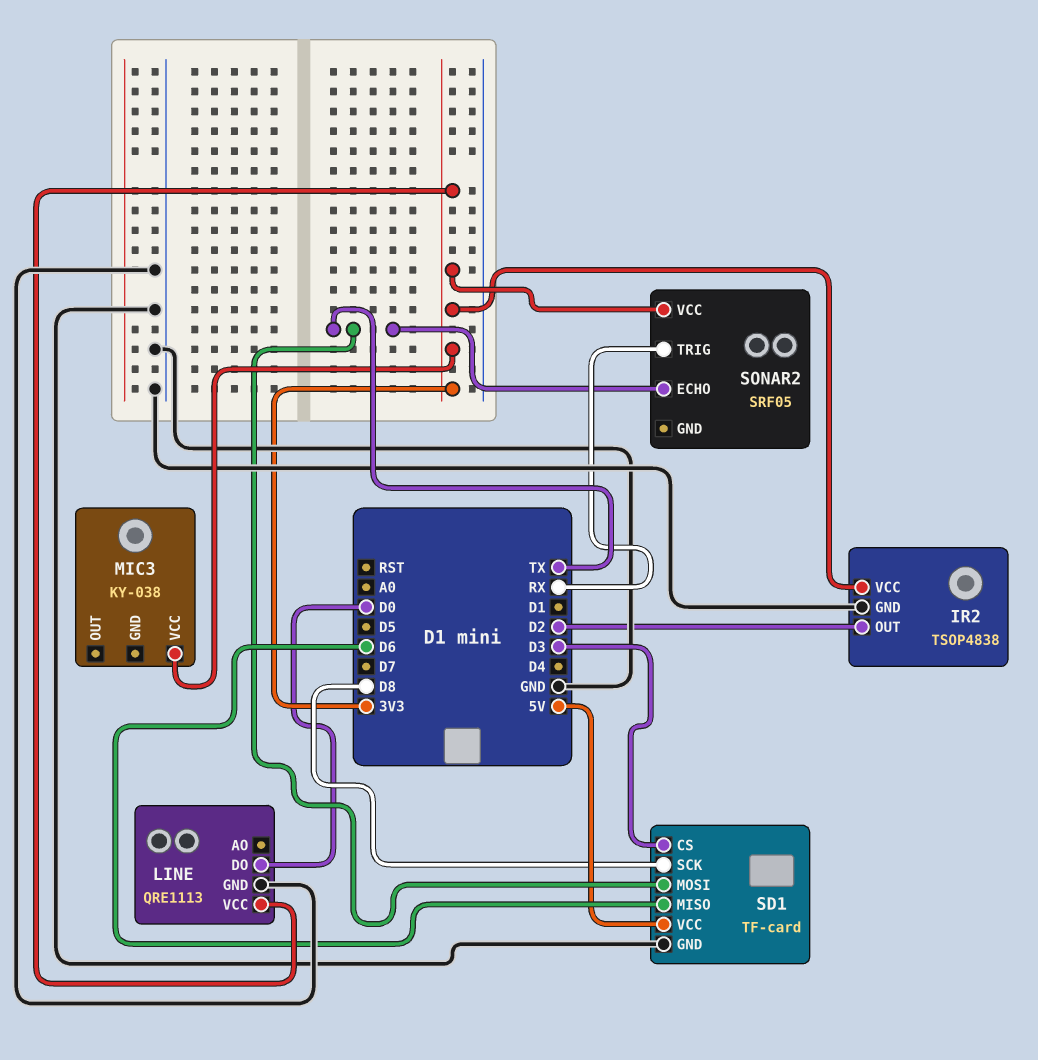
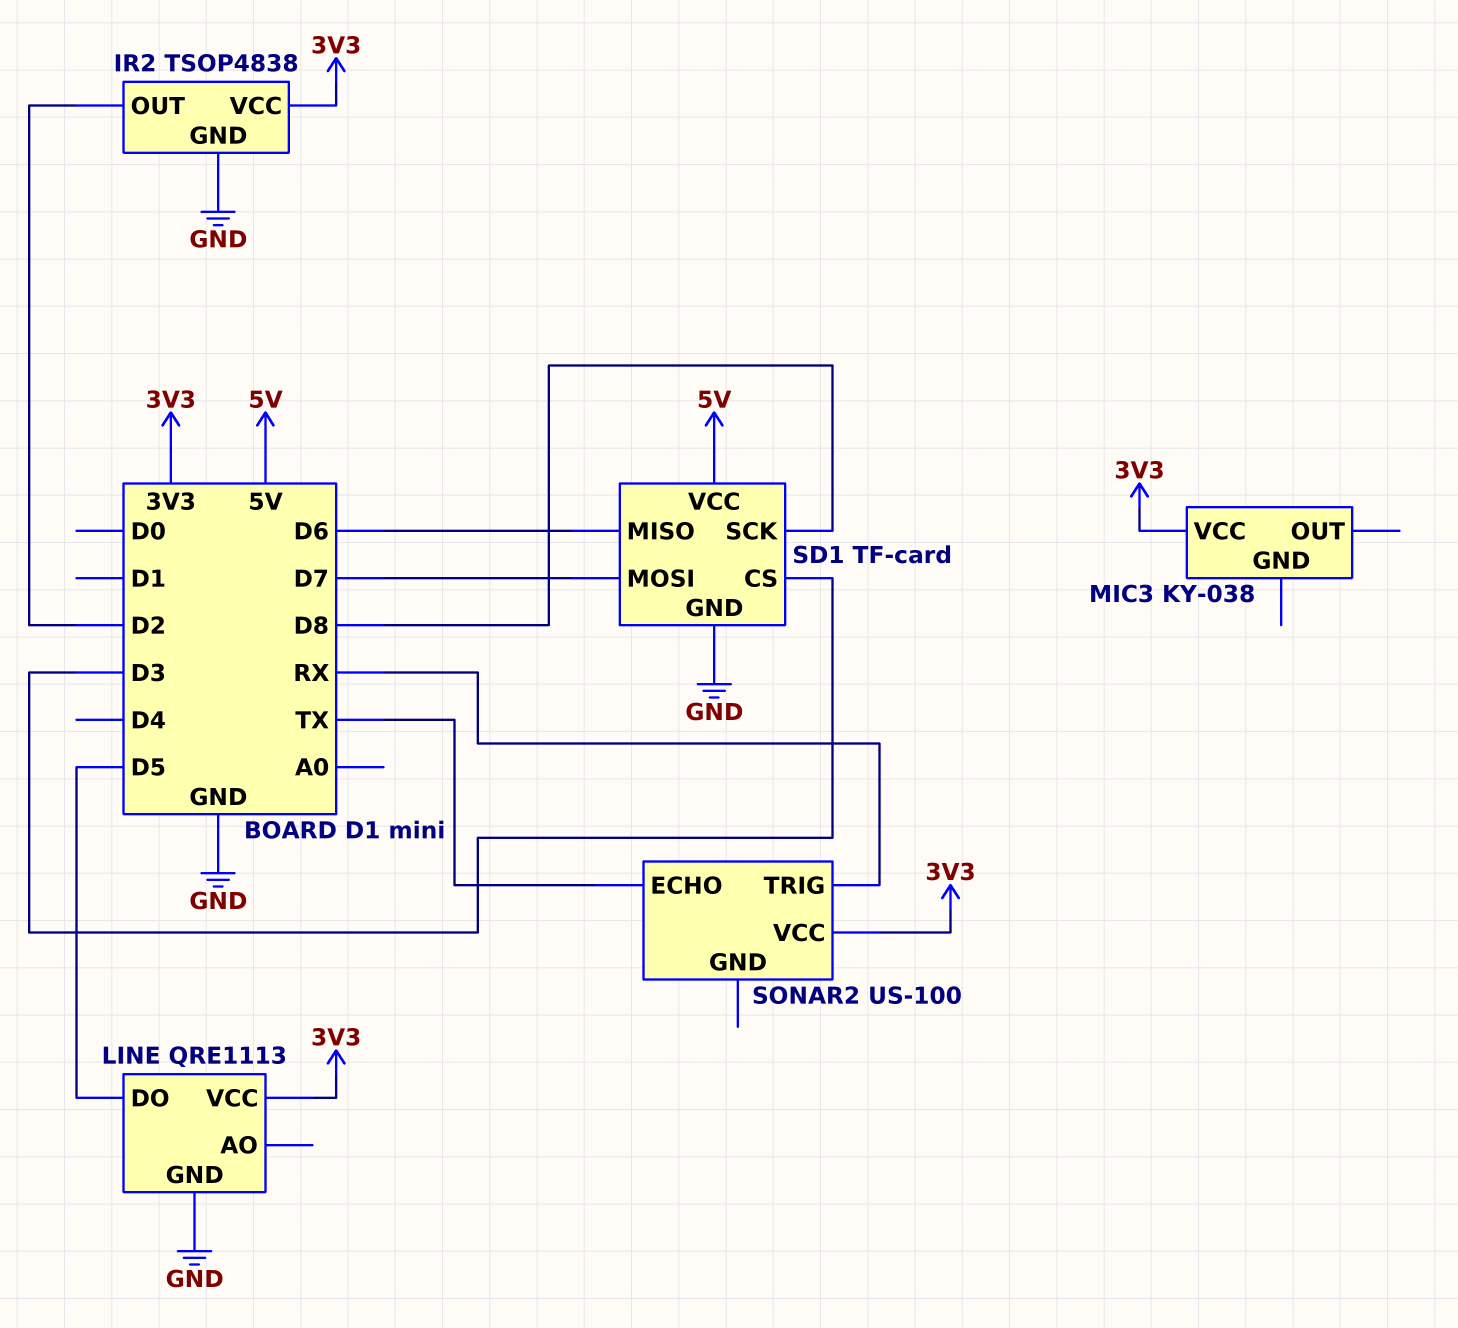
LINE pin DO: D0 -> D5
SD1 pin MOSI: TX -> D7
SONAR2: SRF05 -> US-100

